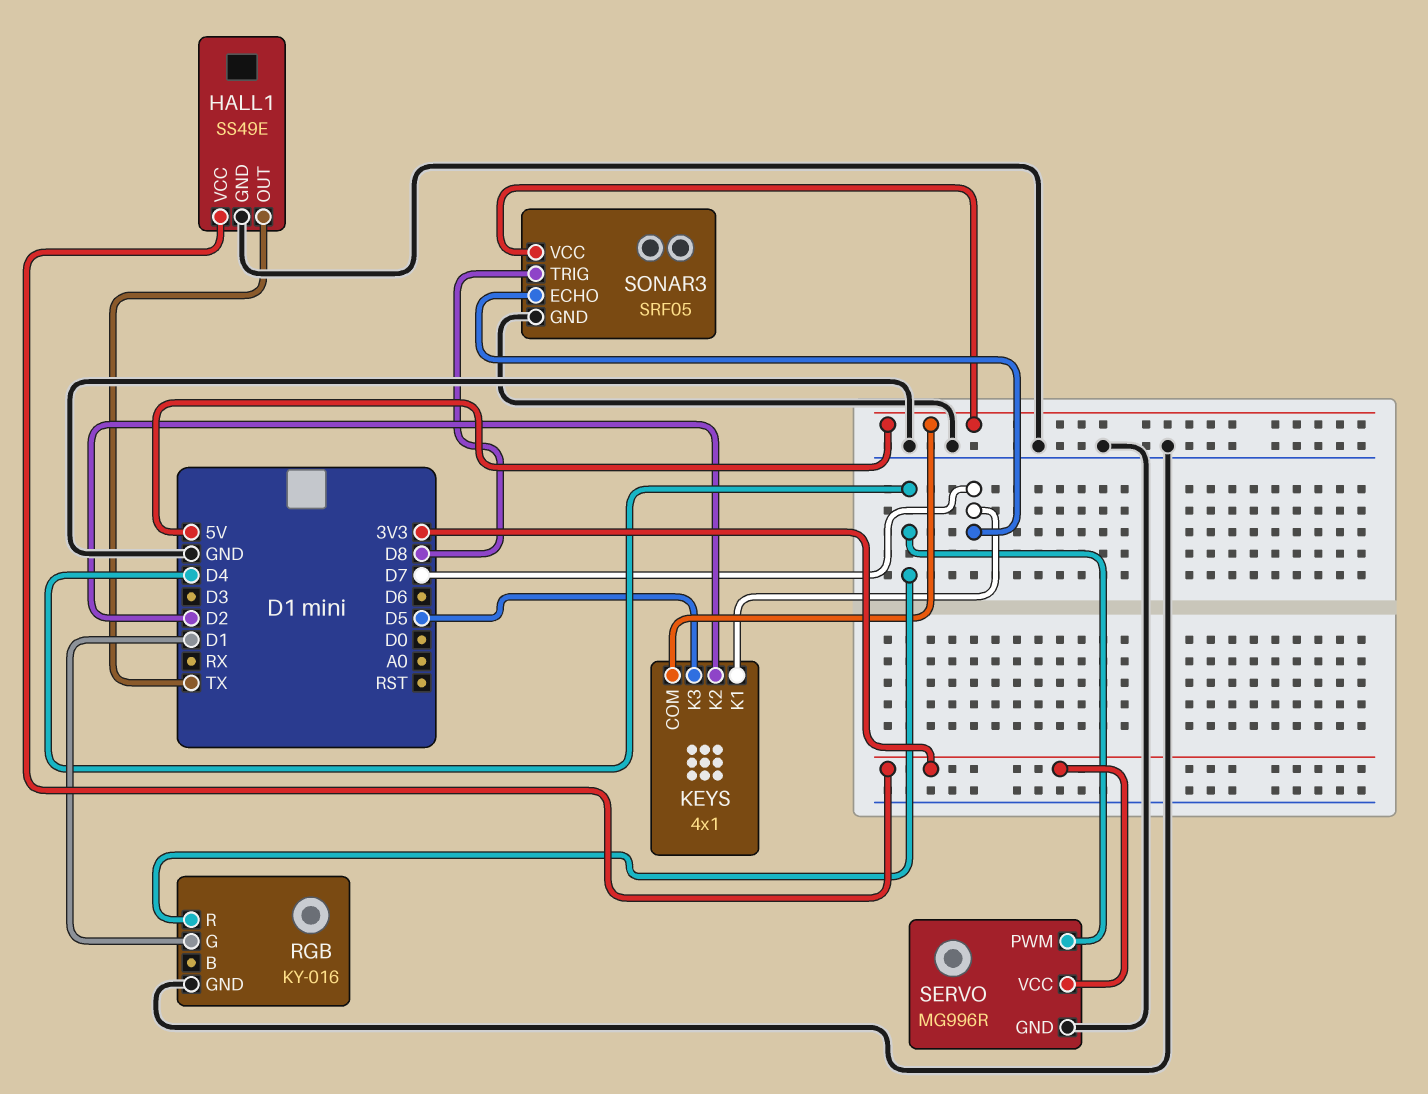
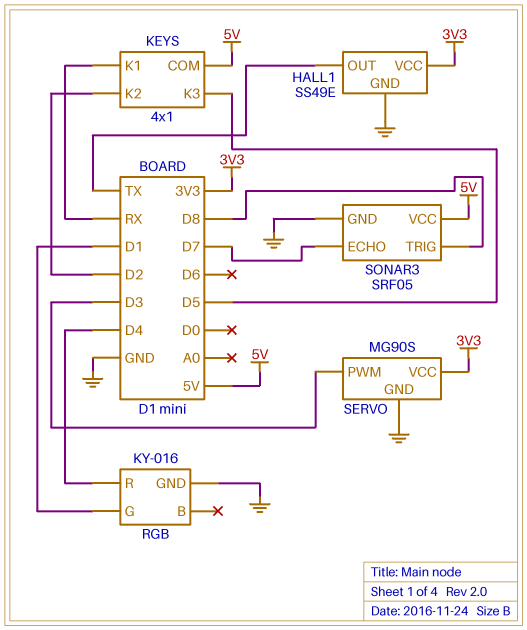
KEYS pin K1: D7 -> RX
SERVO: MG996R -> MG90S
SERVO pin PWM: D4 -> D3

